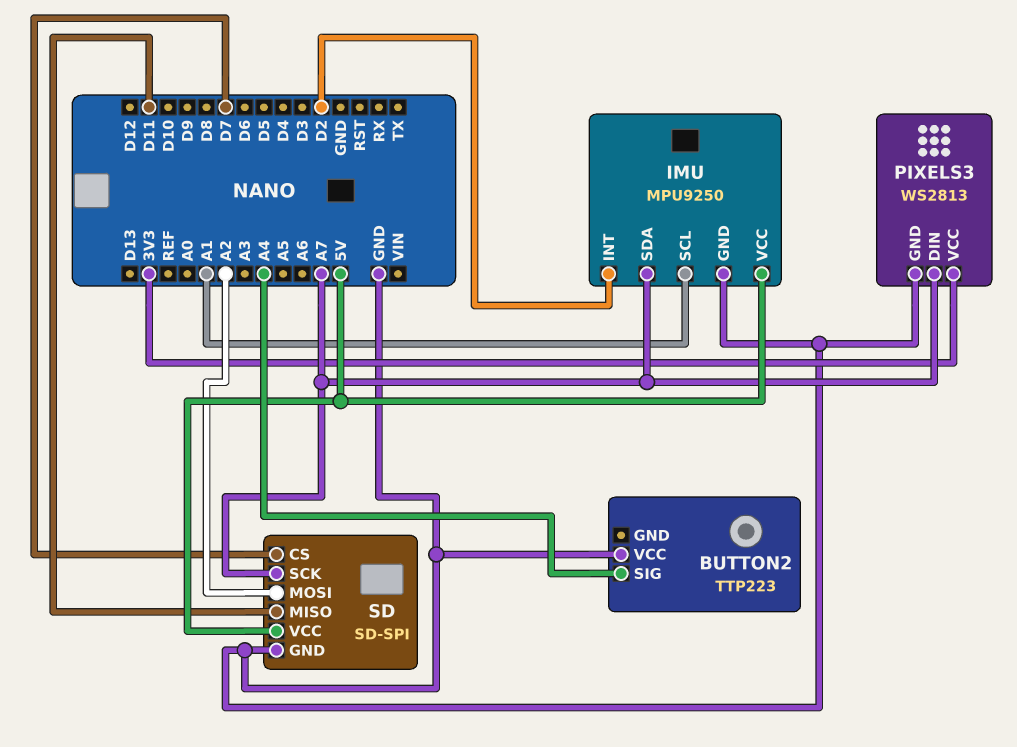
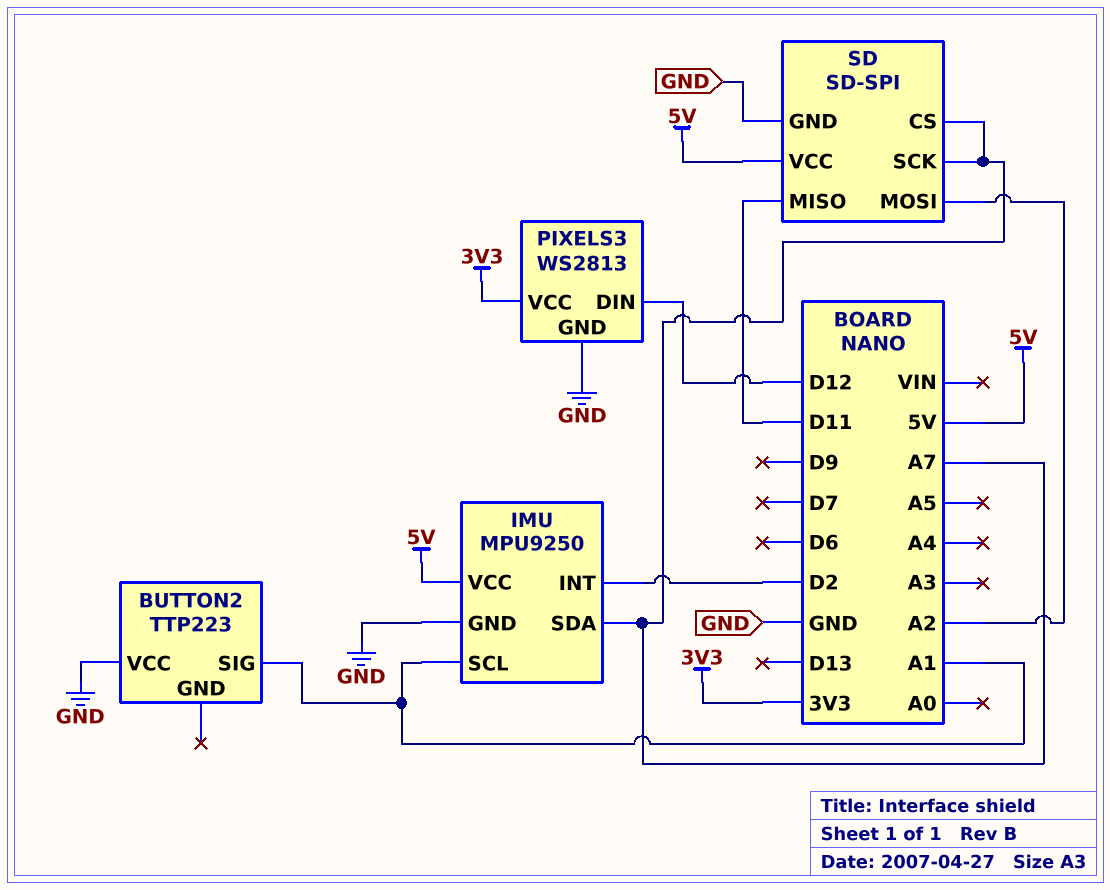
BUTTON2 pin SIG: A4 -> A1
PIXELS3 pin DIN: A7 -> D12
SD pin CS: D7 -> A7

